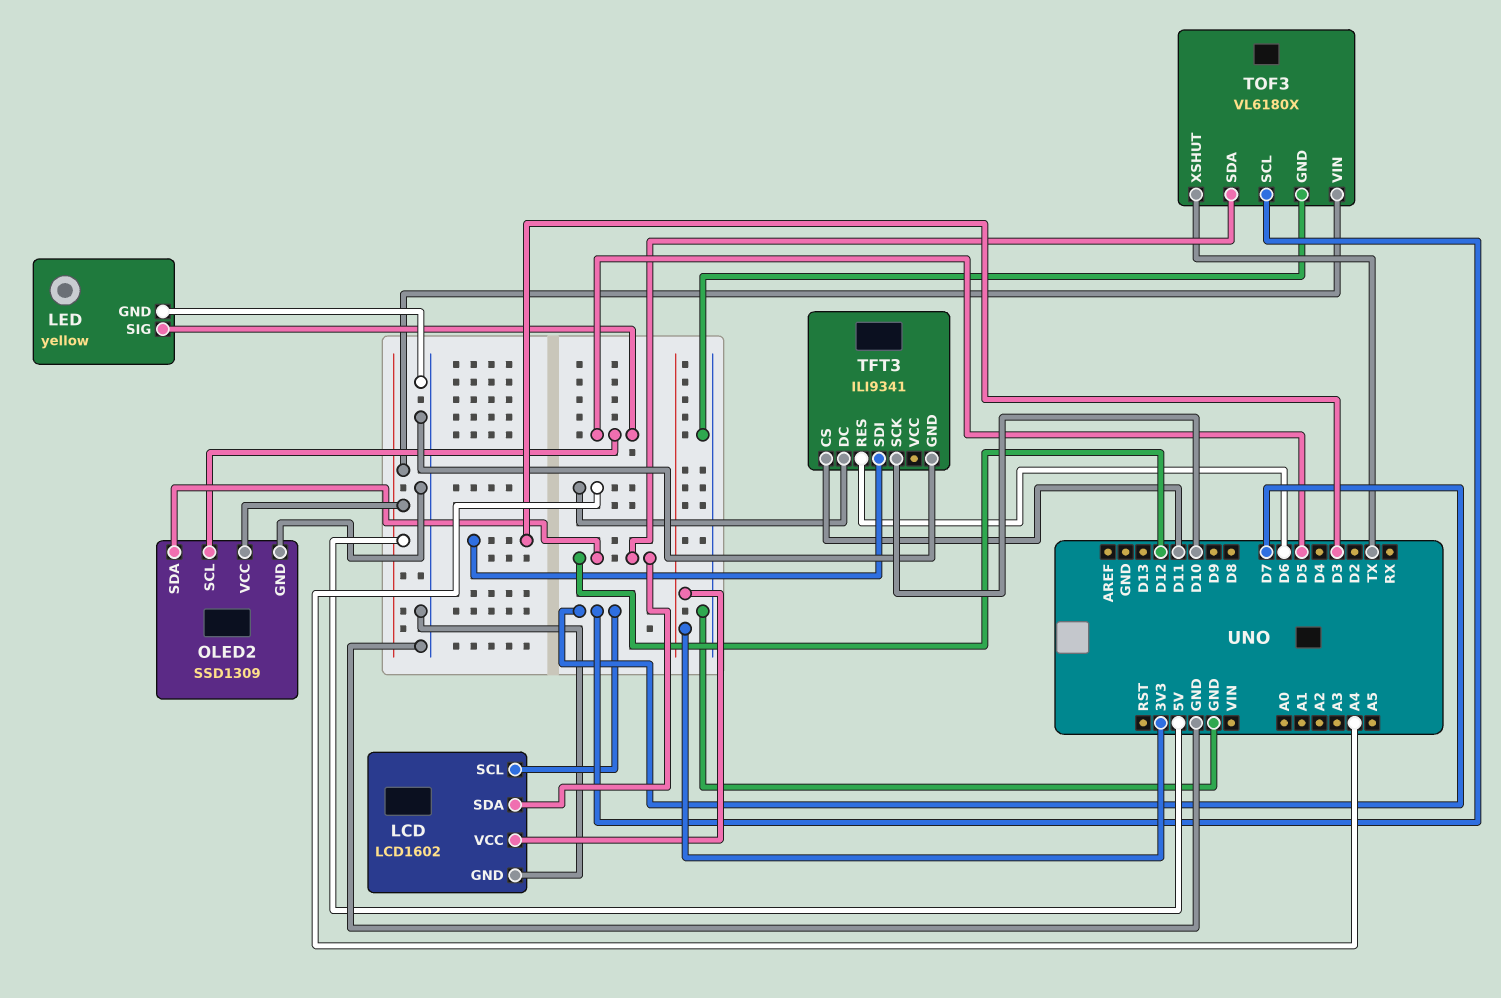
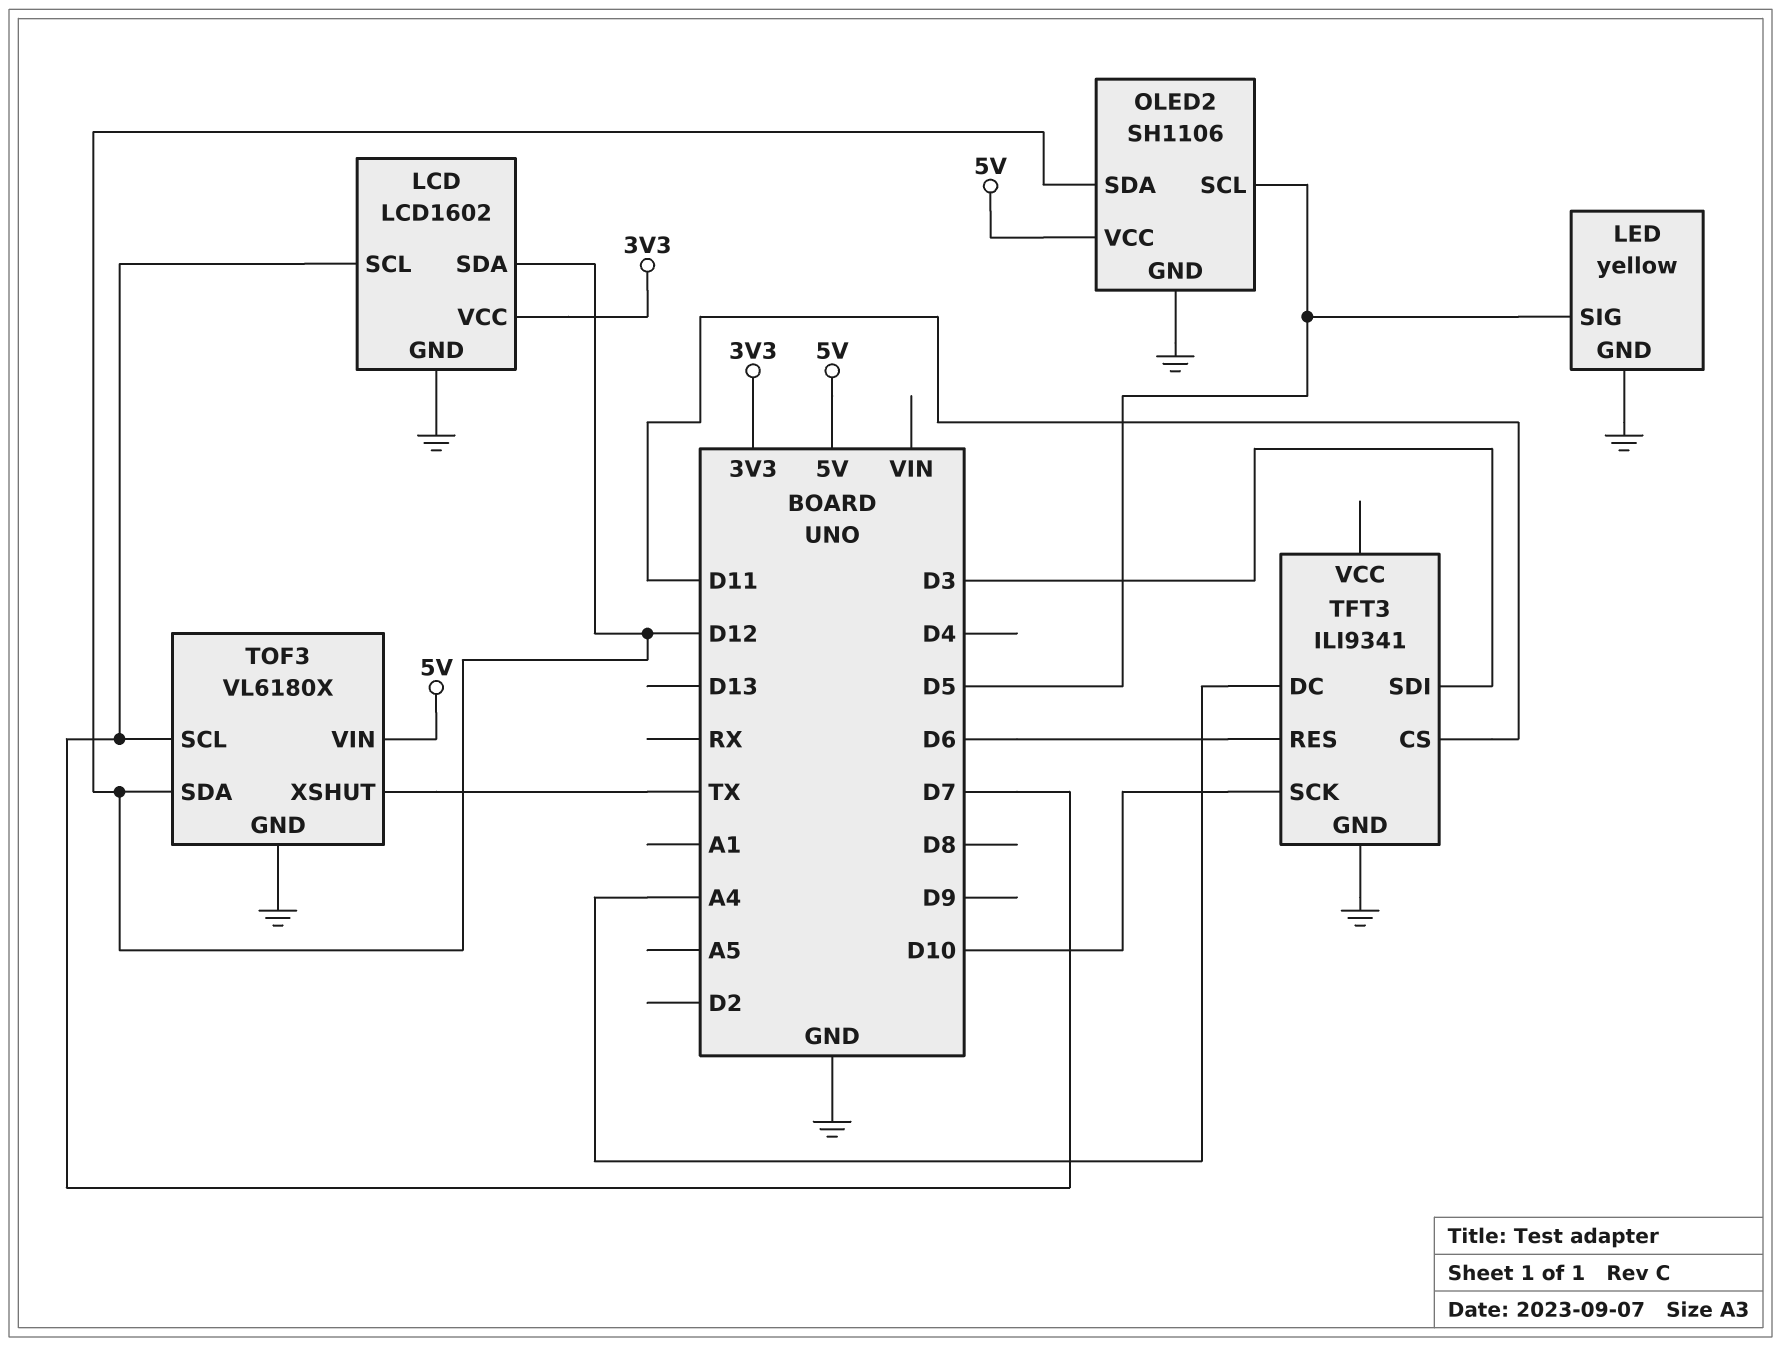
OLED2: SSD1309 -> SH1106

